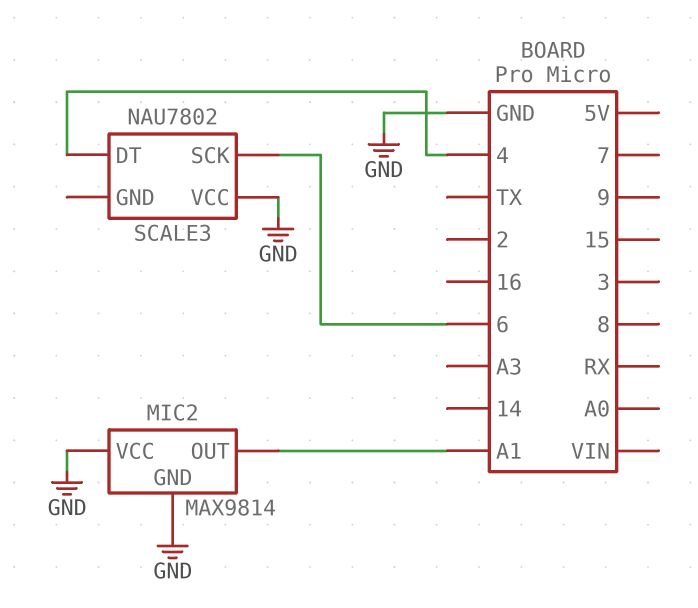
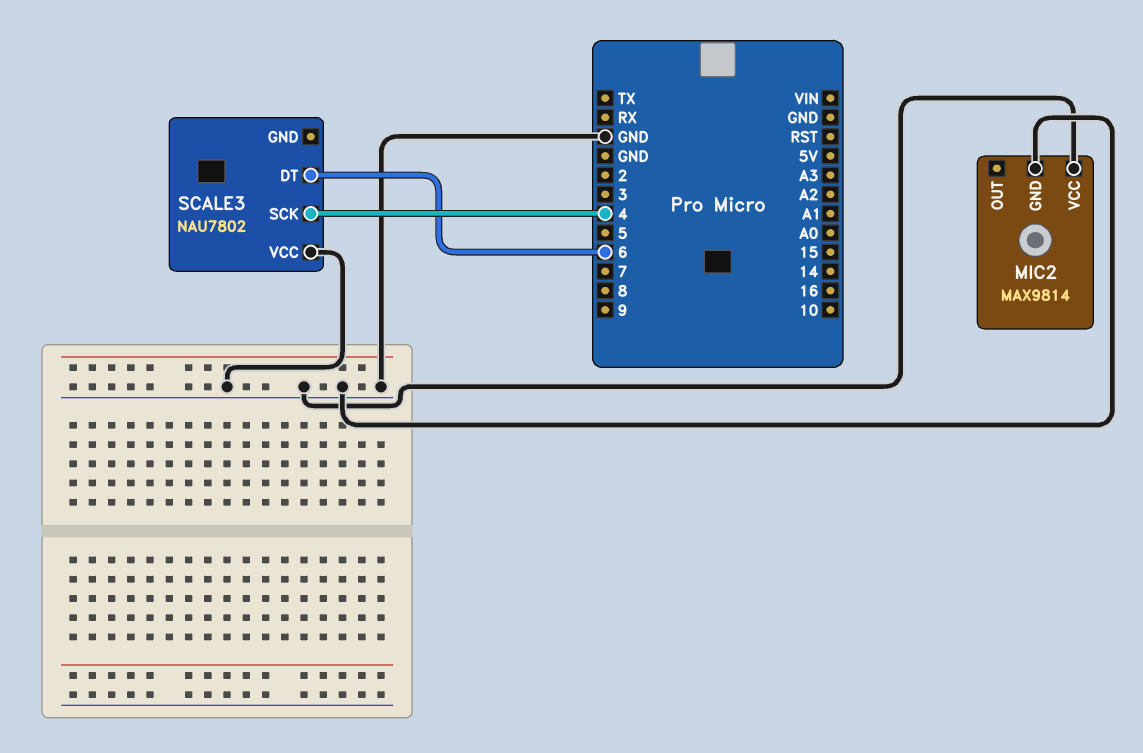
MIC2 pin OUT: A1 -> none
SCALE3 pin DT: 4 -> 6
SCALE3 pin SCK: 6 -> 4

